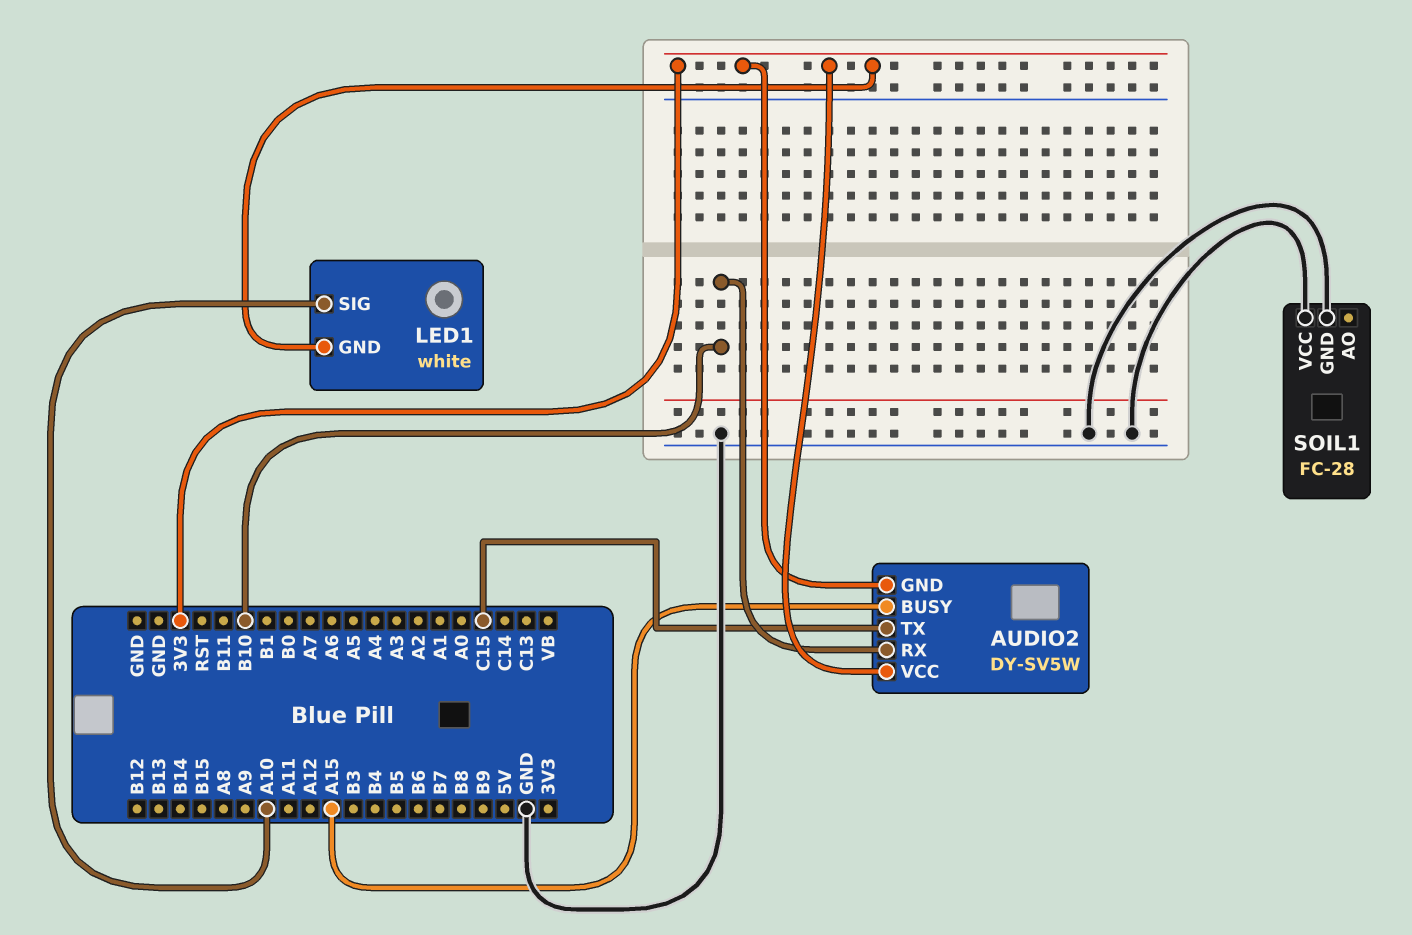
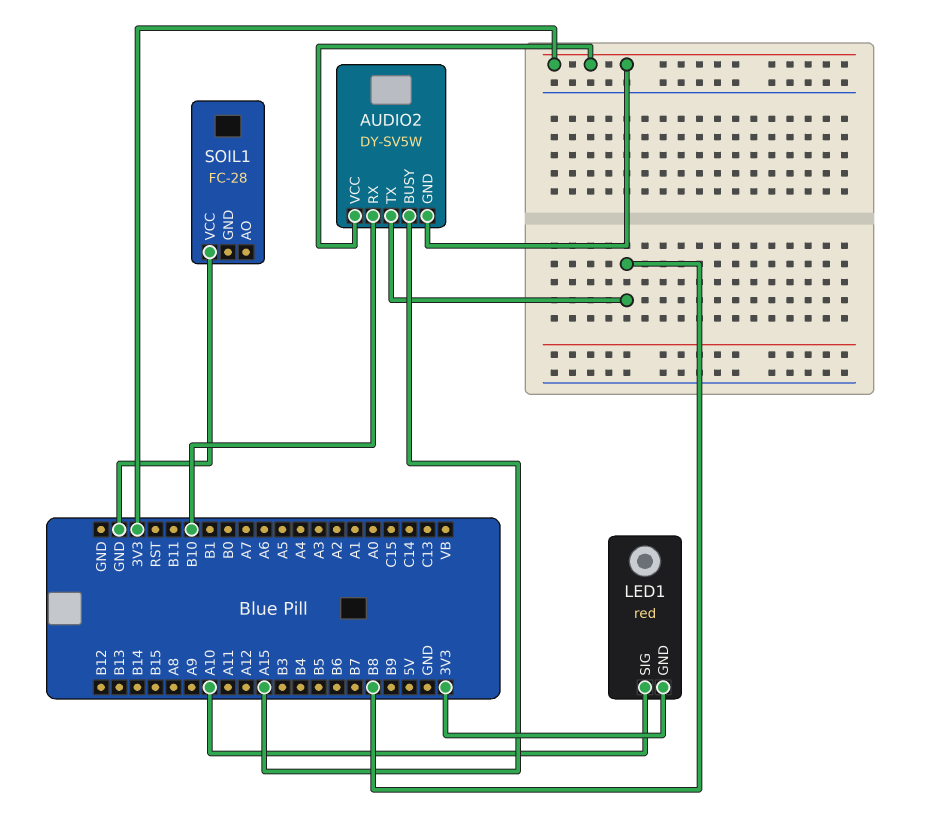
AUDIO2 pin TX: C15 -> B8
LED1: white -> red
SOIL1 pin GND: GND -> none

